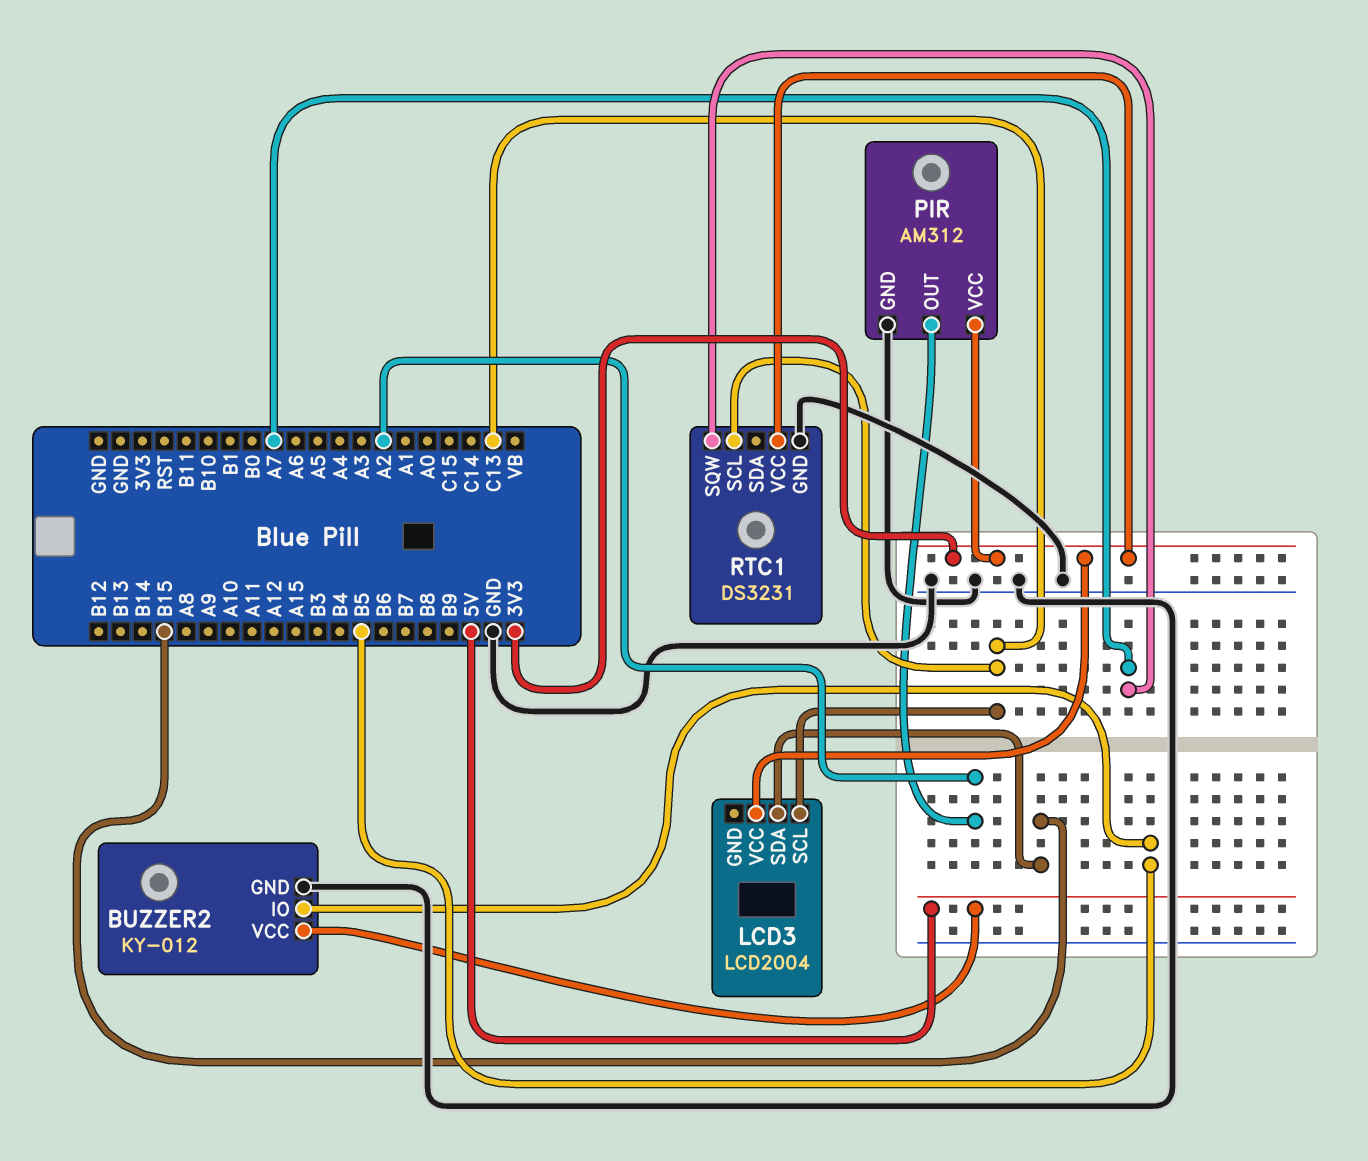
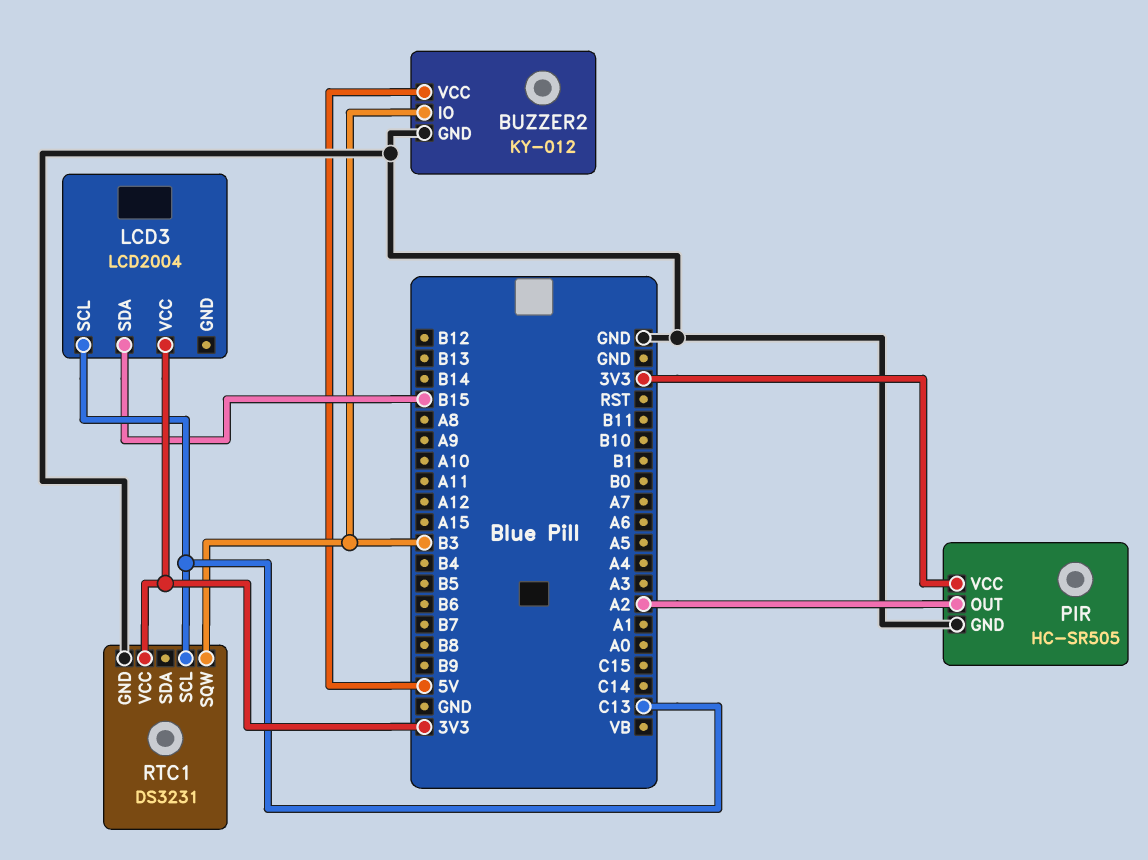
BUZZER2 pin IO: B5 -> B3
PIR: AM312 -> HC-SR505
RTC1 pin SQW: A7 -> B3

